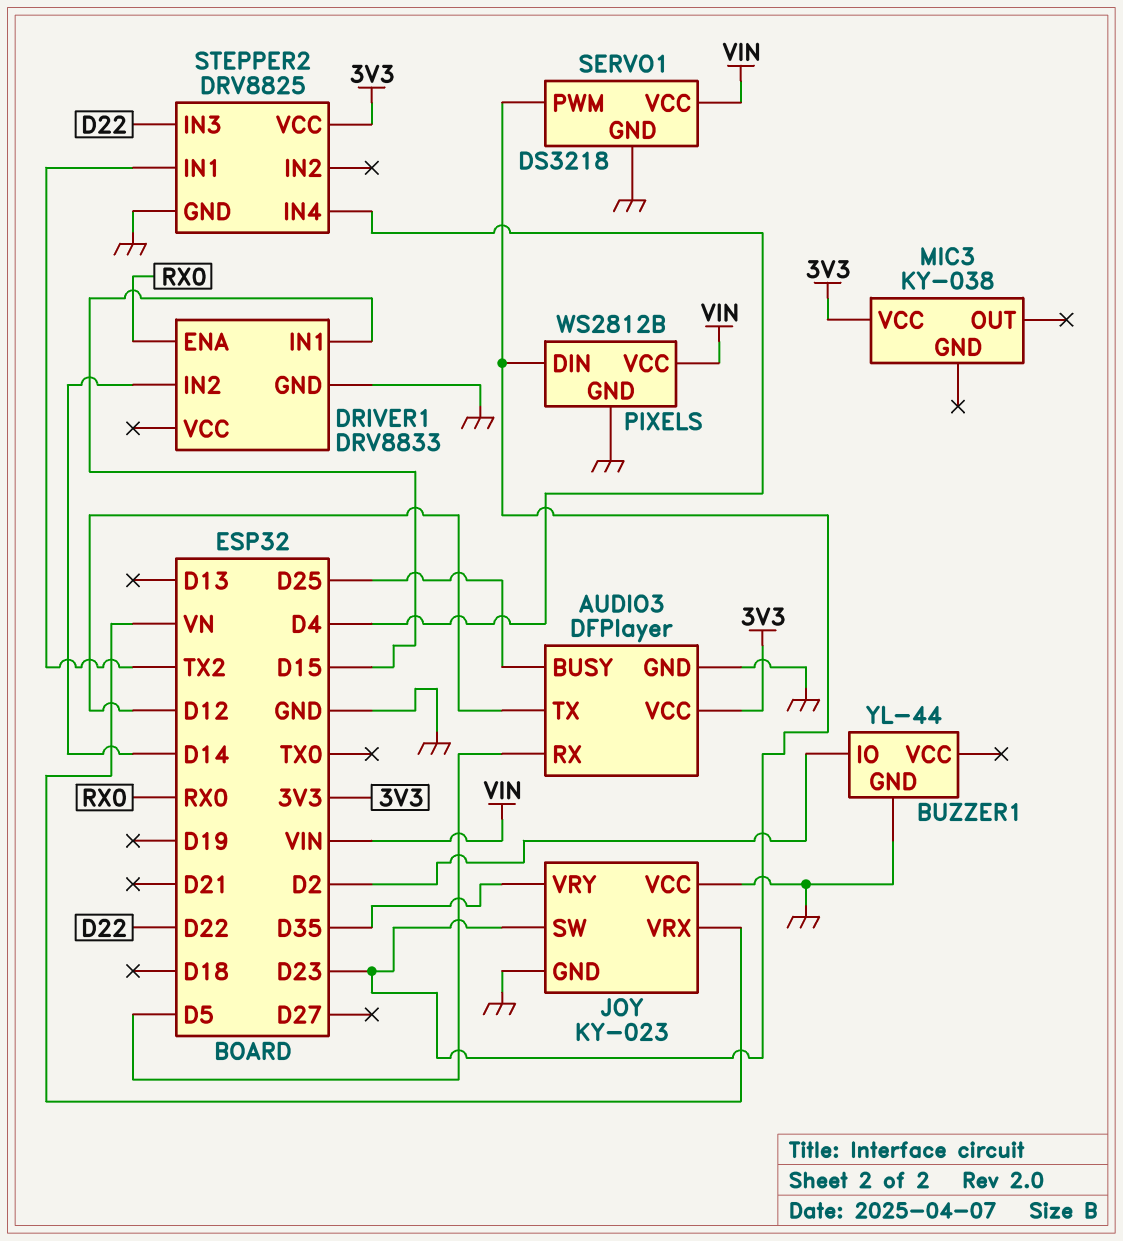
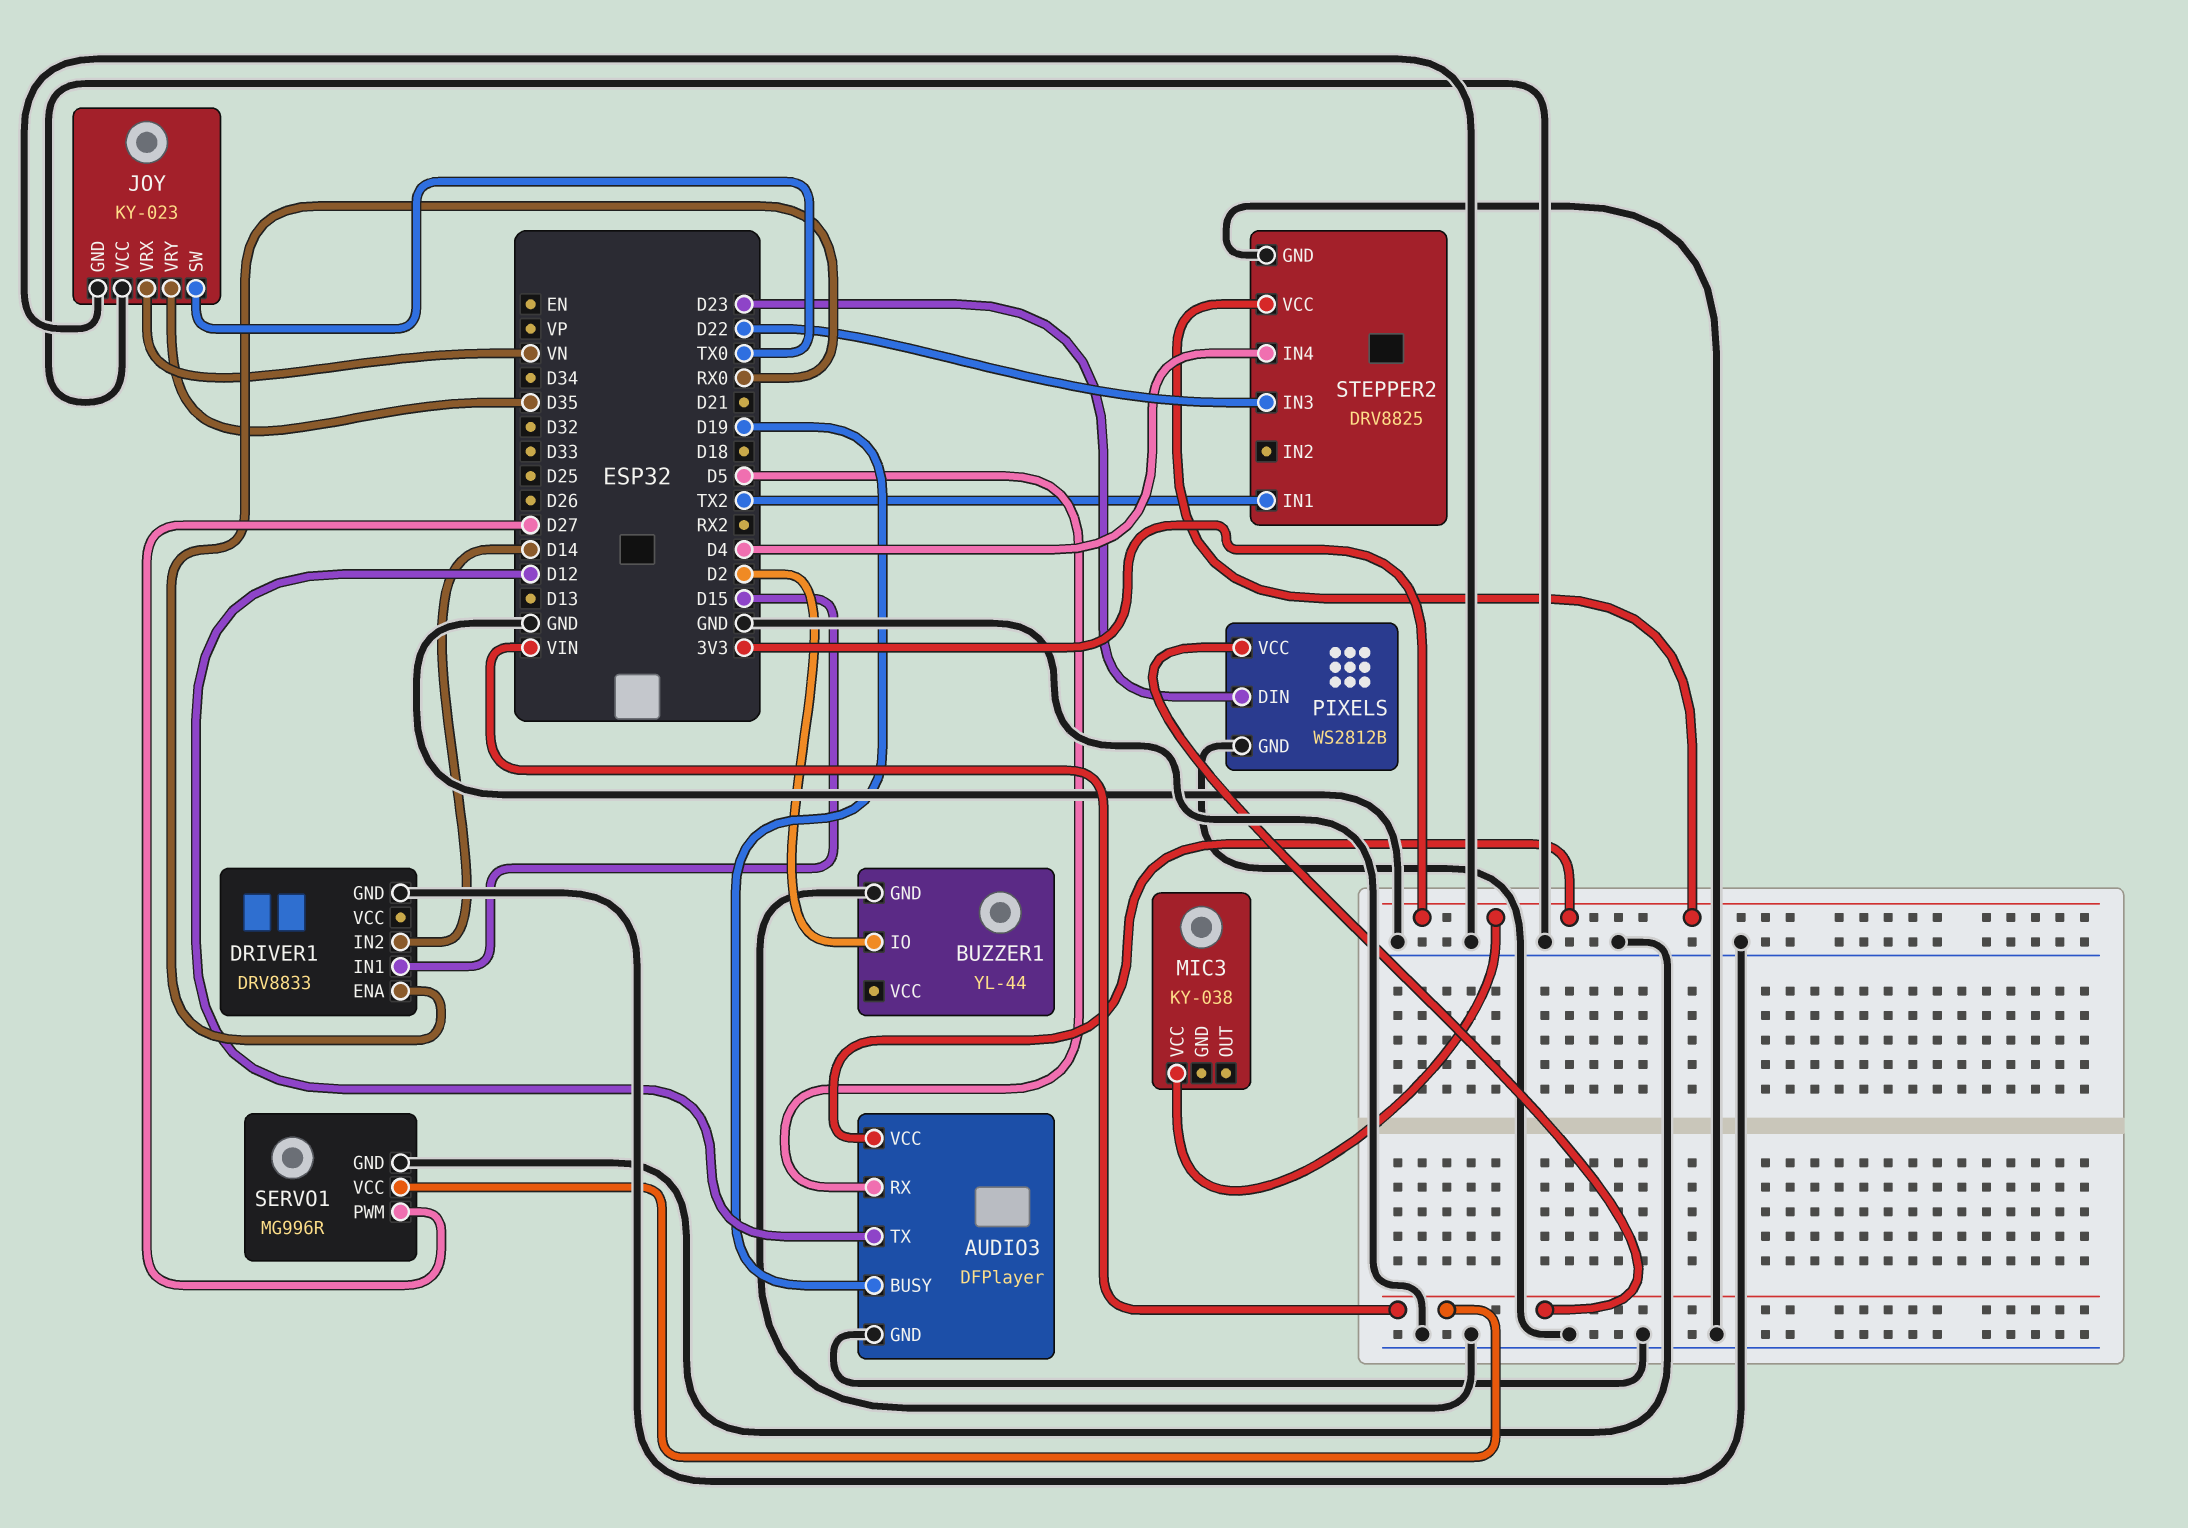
AUDIO3 pin BUSY: D25 -> D19
JOY pin SW: D23 -> TX0
SERVO1: DS3218 -> MG996R
SERVO1 pin PWM: D23 -> D27

